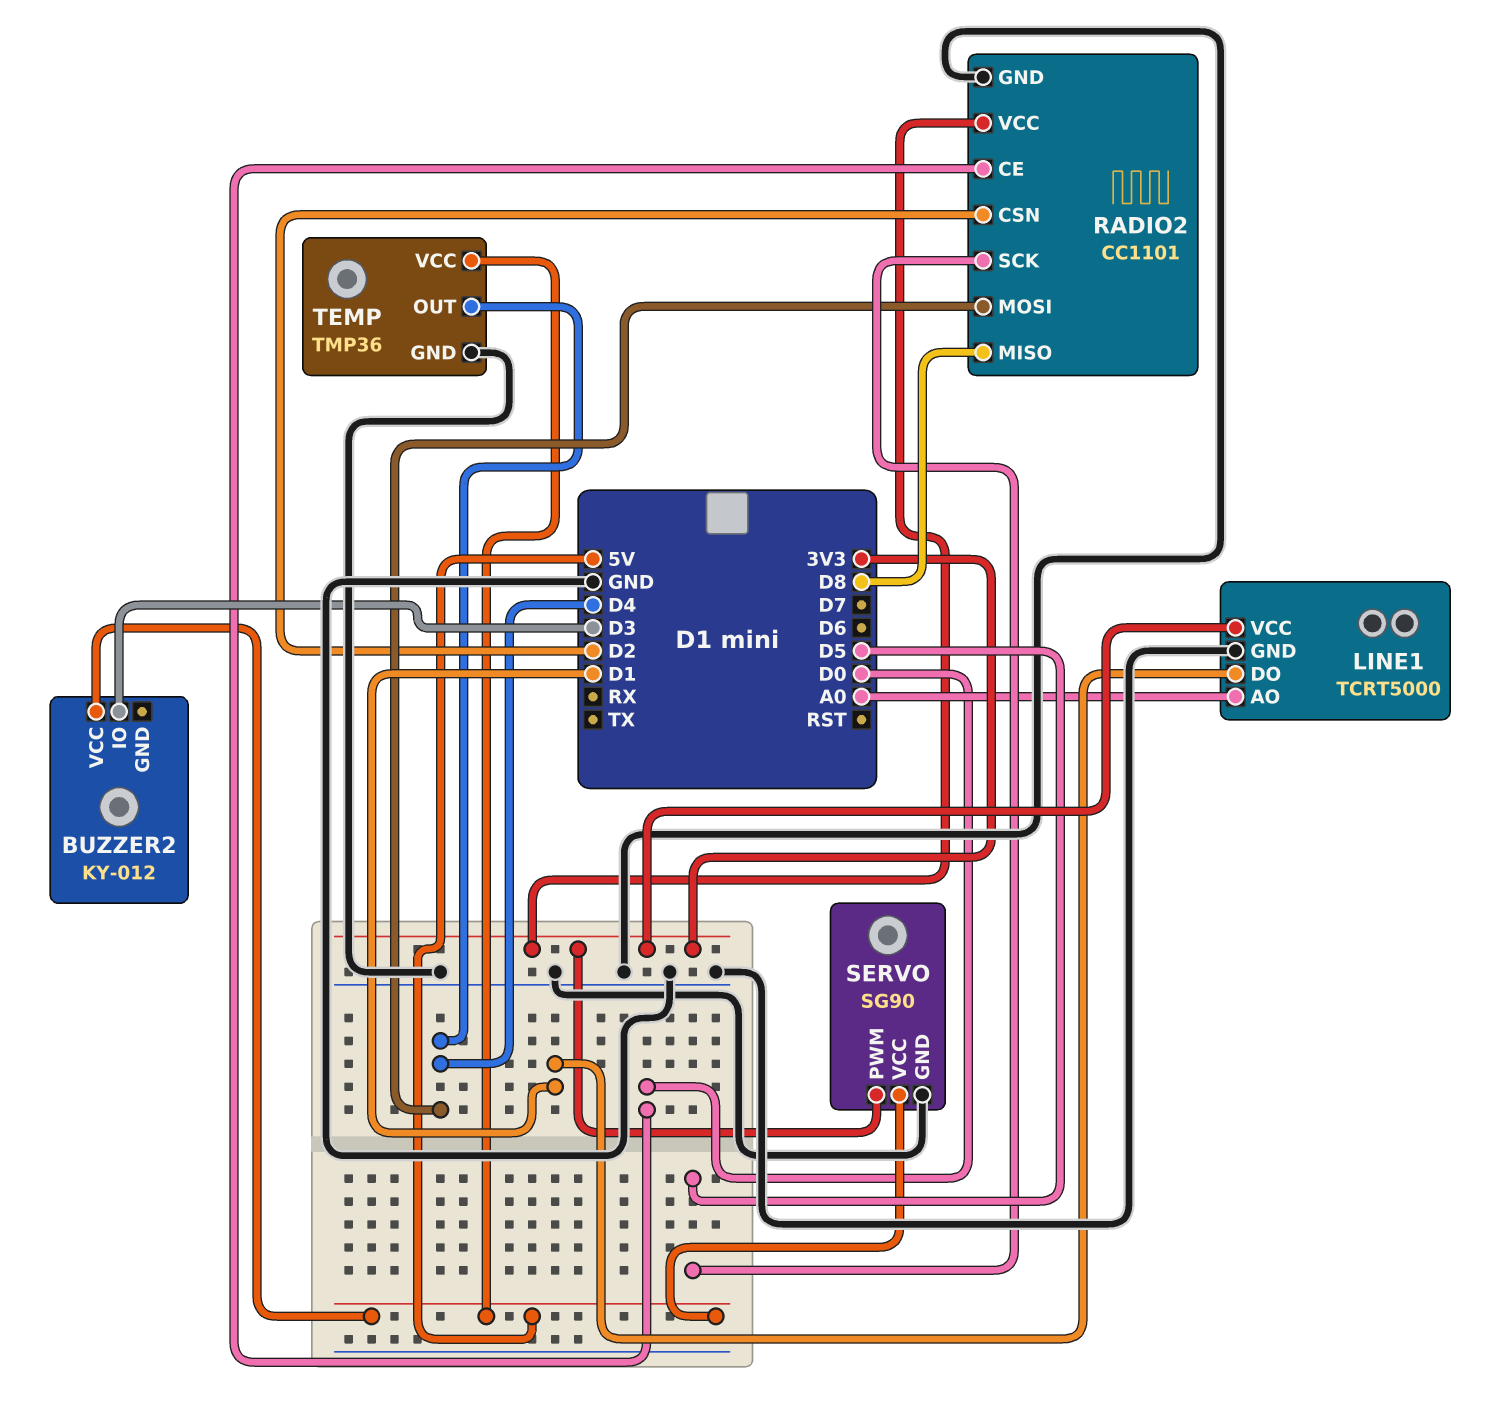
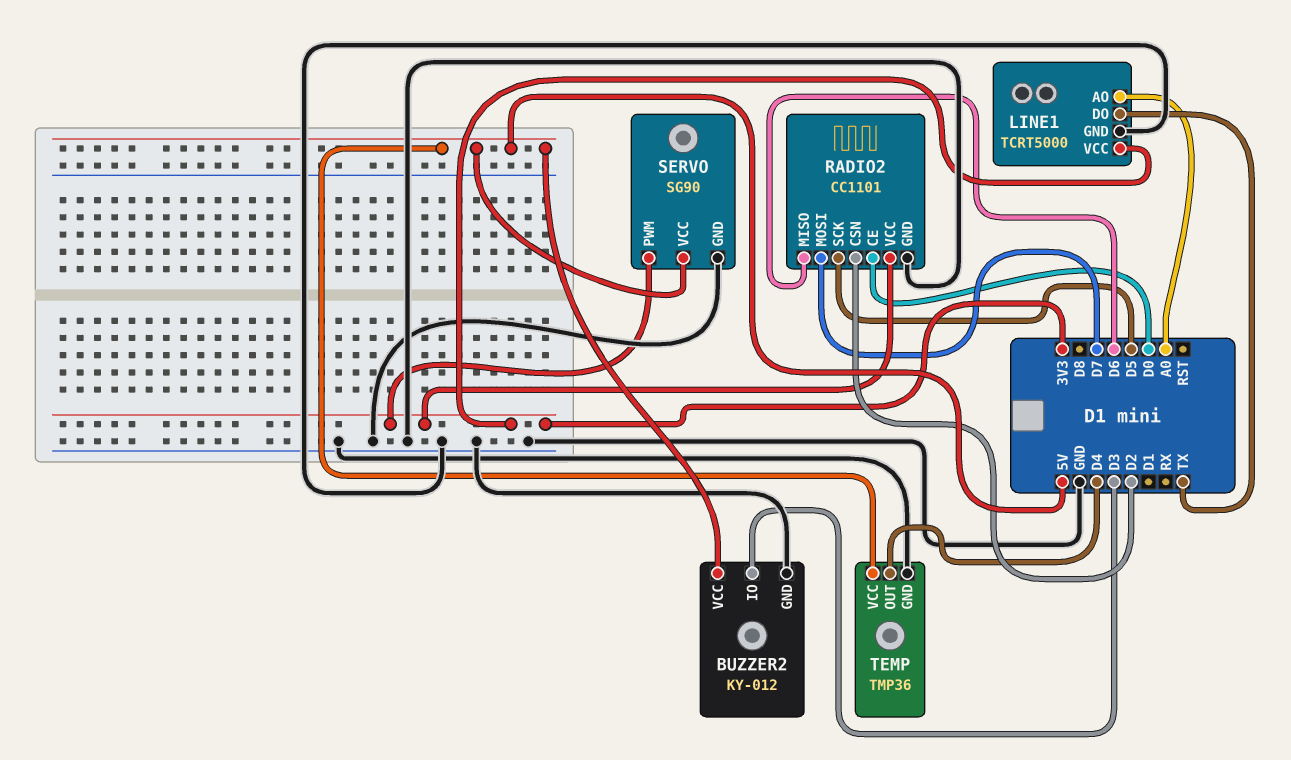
BUZZER2 pin GND: none -> GND
LINE1 pin DO: D1 -> TX
RADIO2 pin MISO: D8 -> D6
RADIO2 pin MOSI: D4 -> D7

